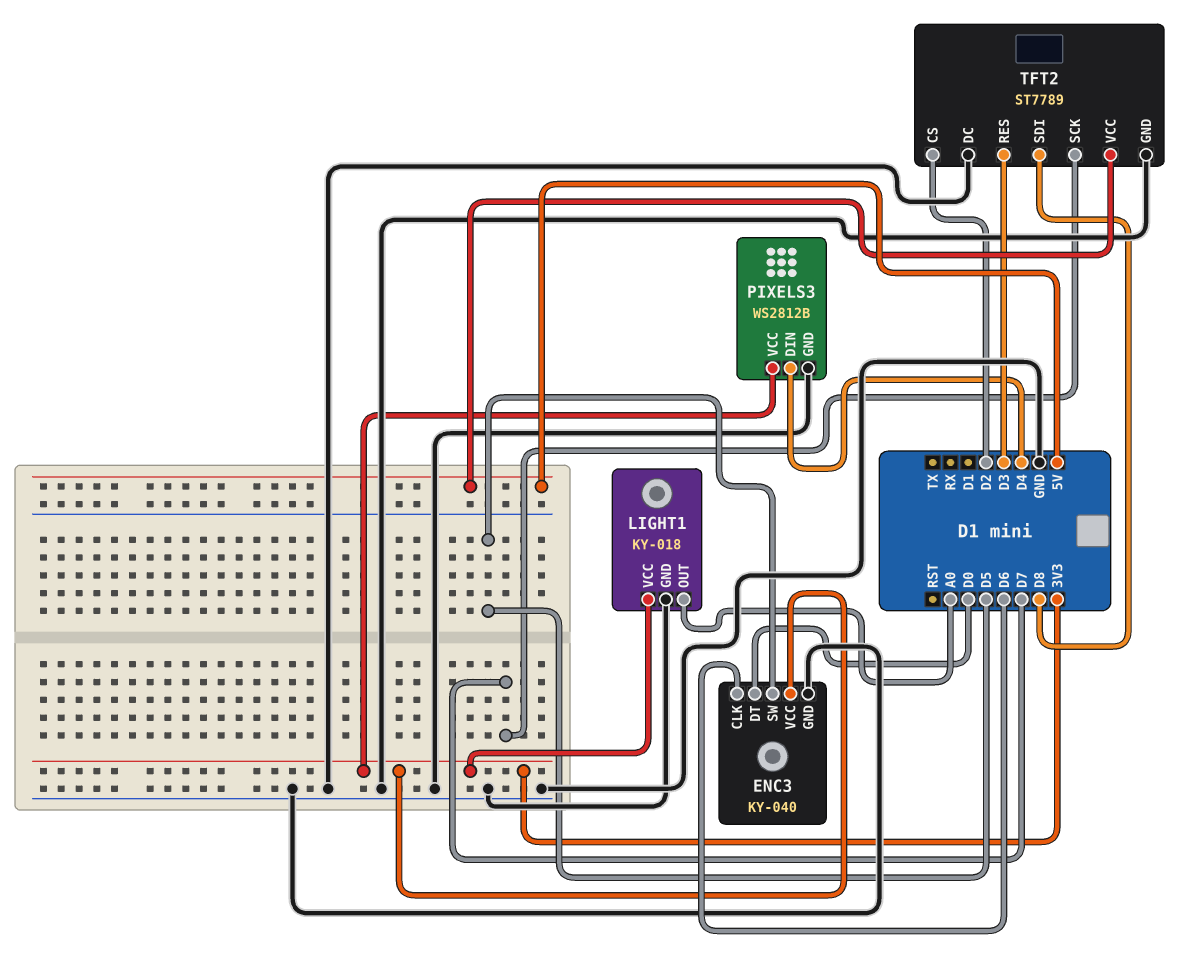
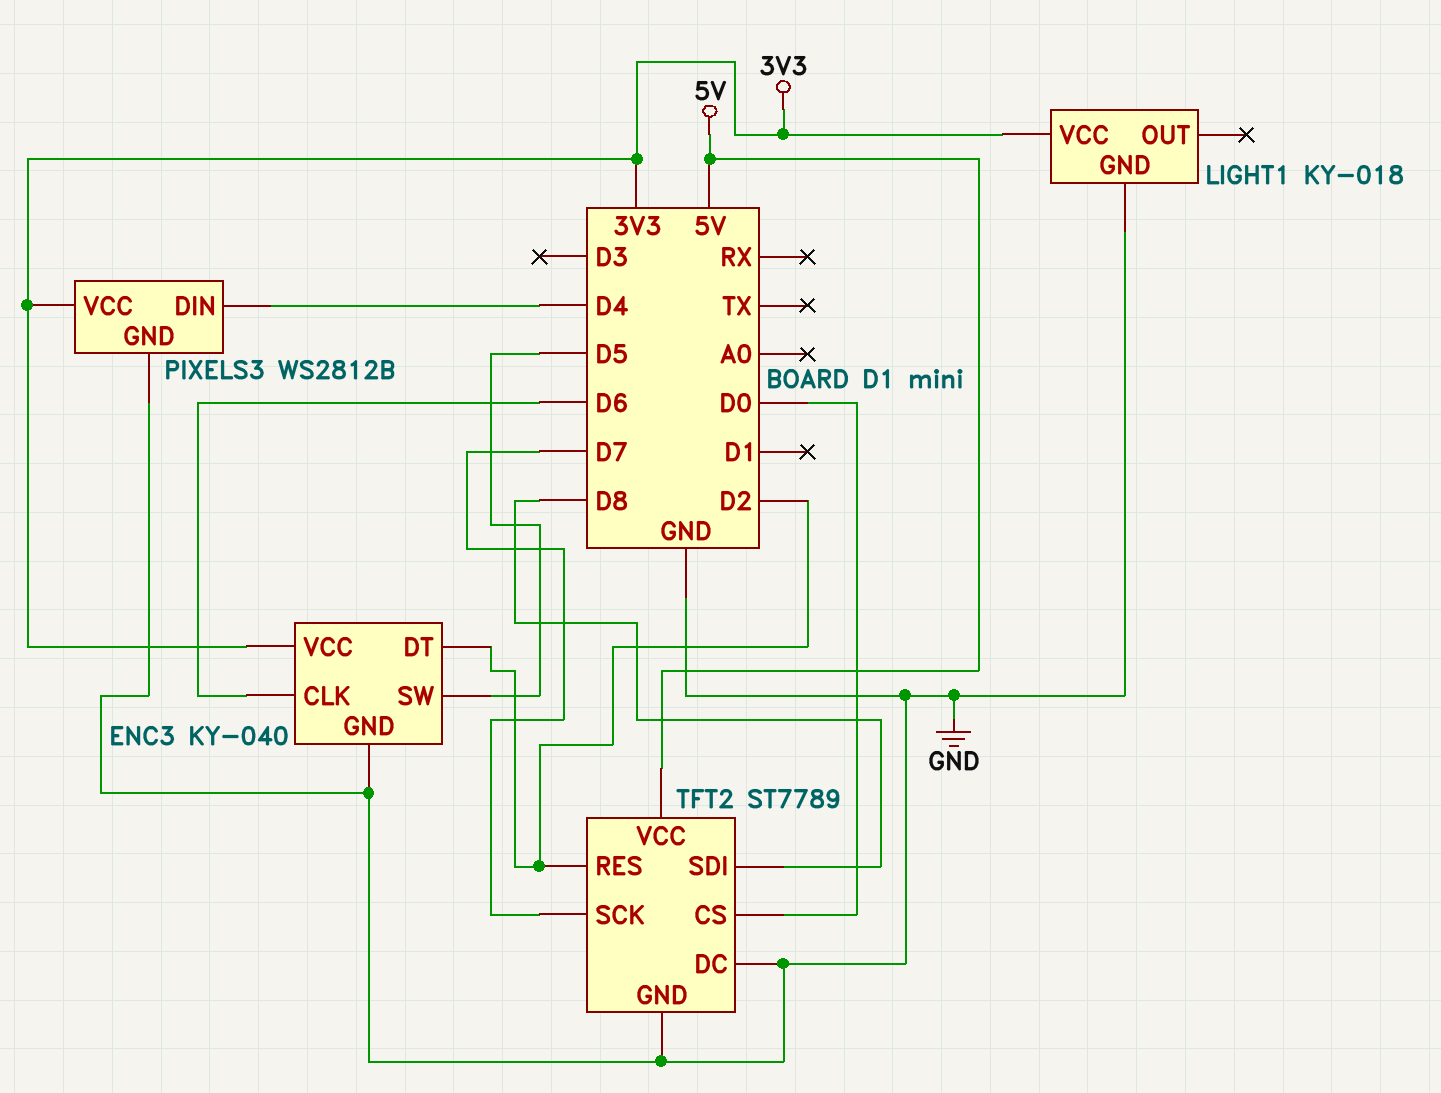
ENC3 pin DT: D0 -> D2
LIGHT1 pin OUT: A0 -> none
TFT2 pin CS: D2 -> D0
TFT2 pin RES: D3 -> D2

